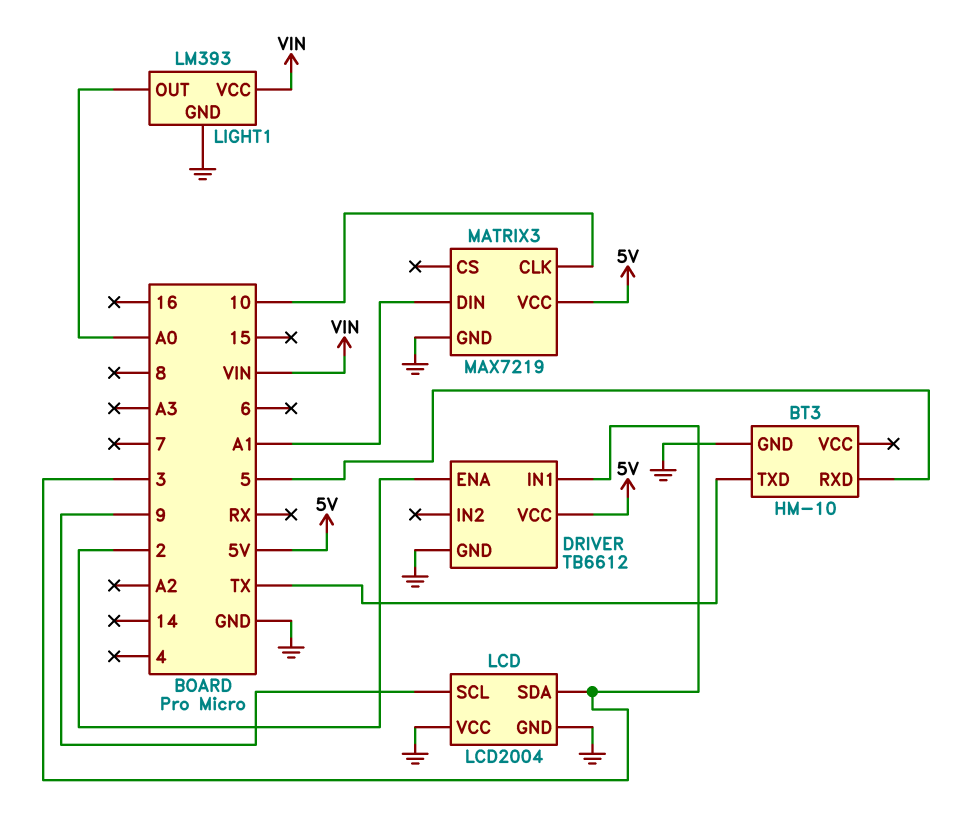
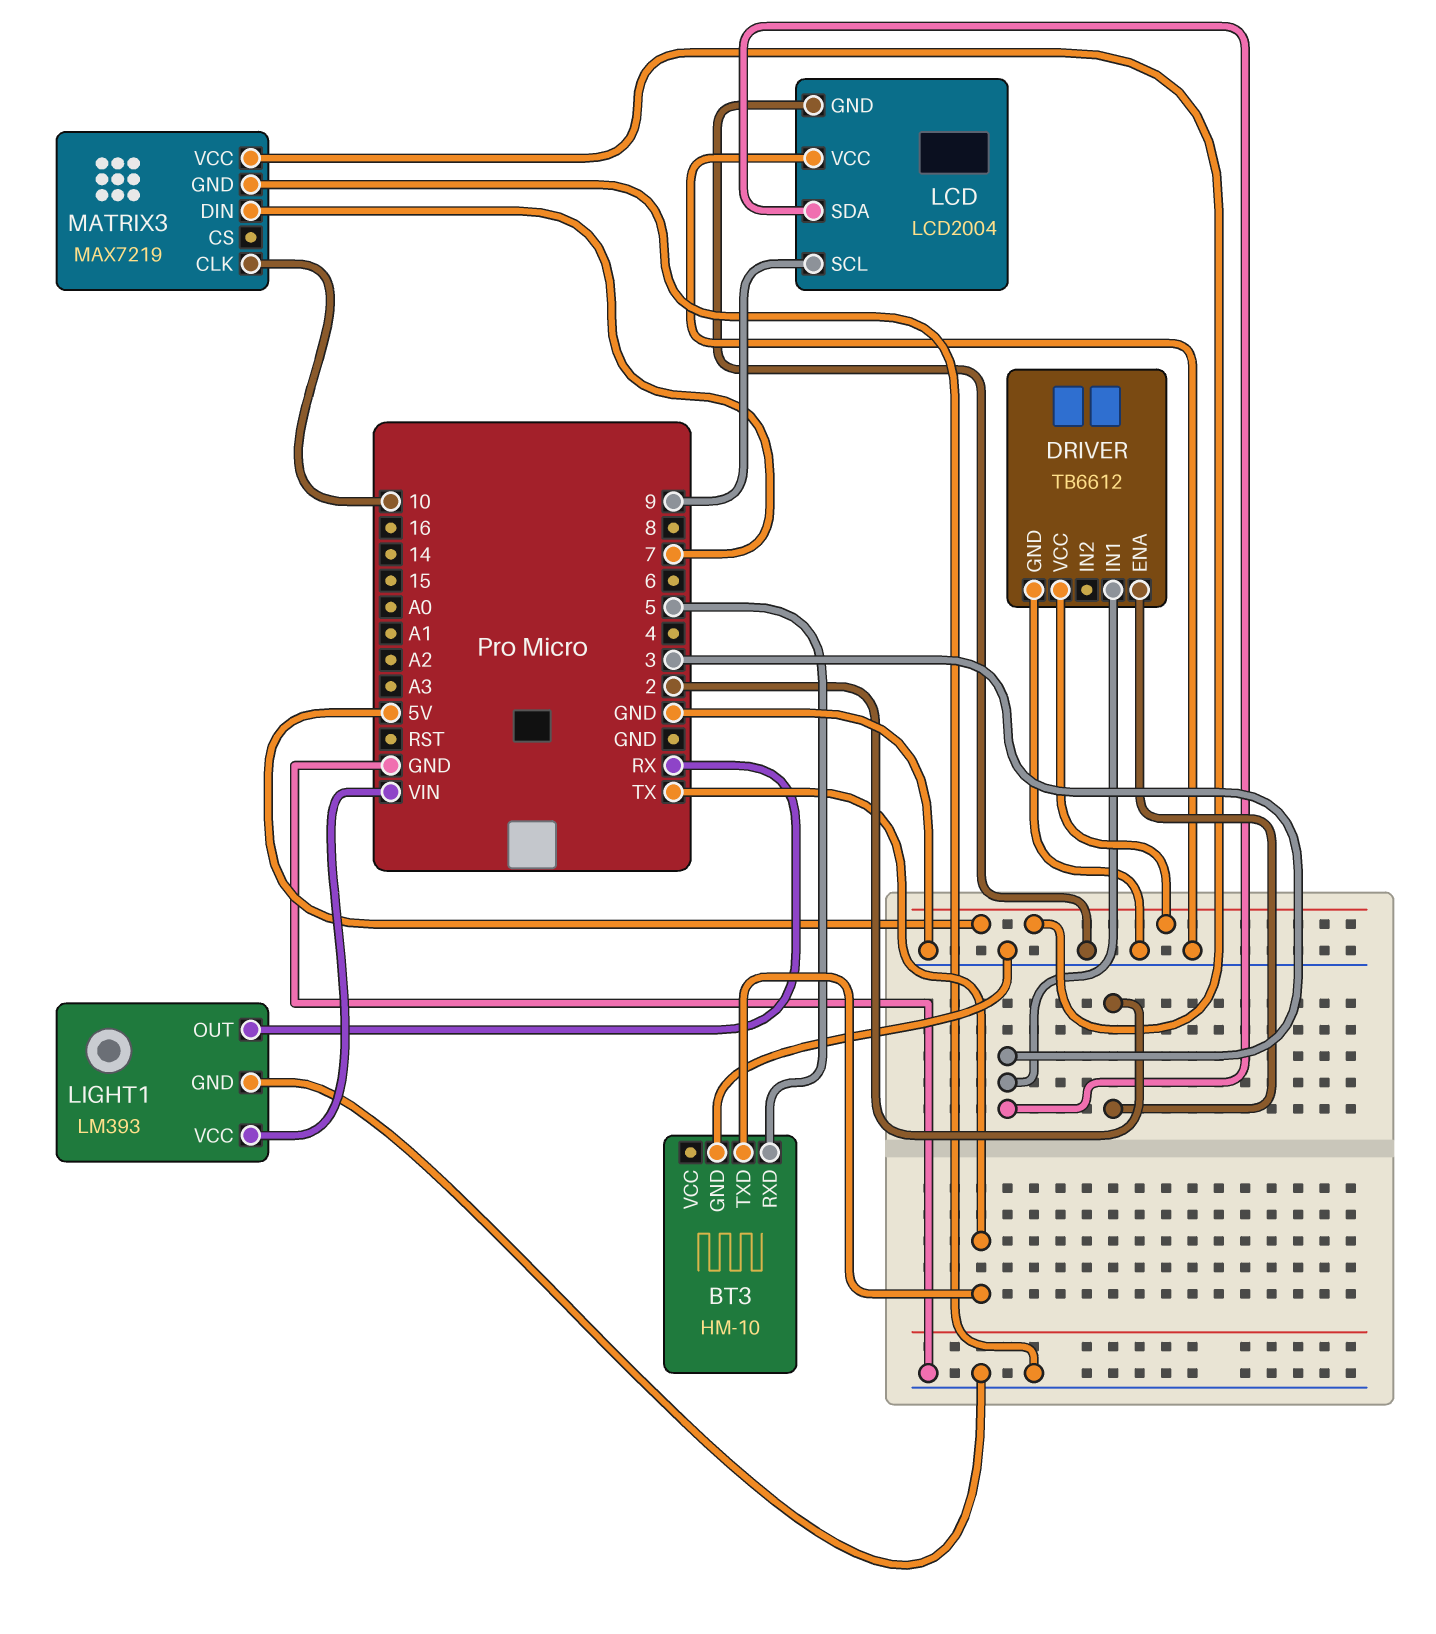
LIGHT1 pin OUT: A0 -> RX
MATRIX3 pin DIN: A1 -> 7

